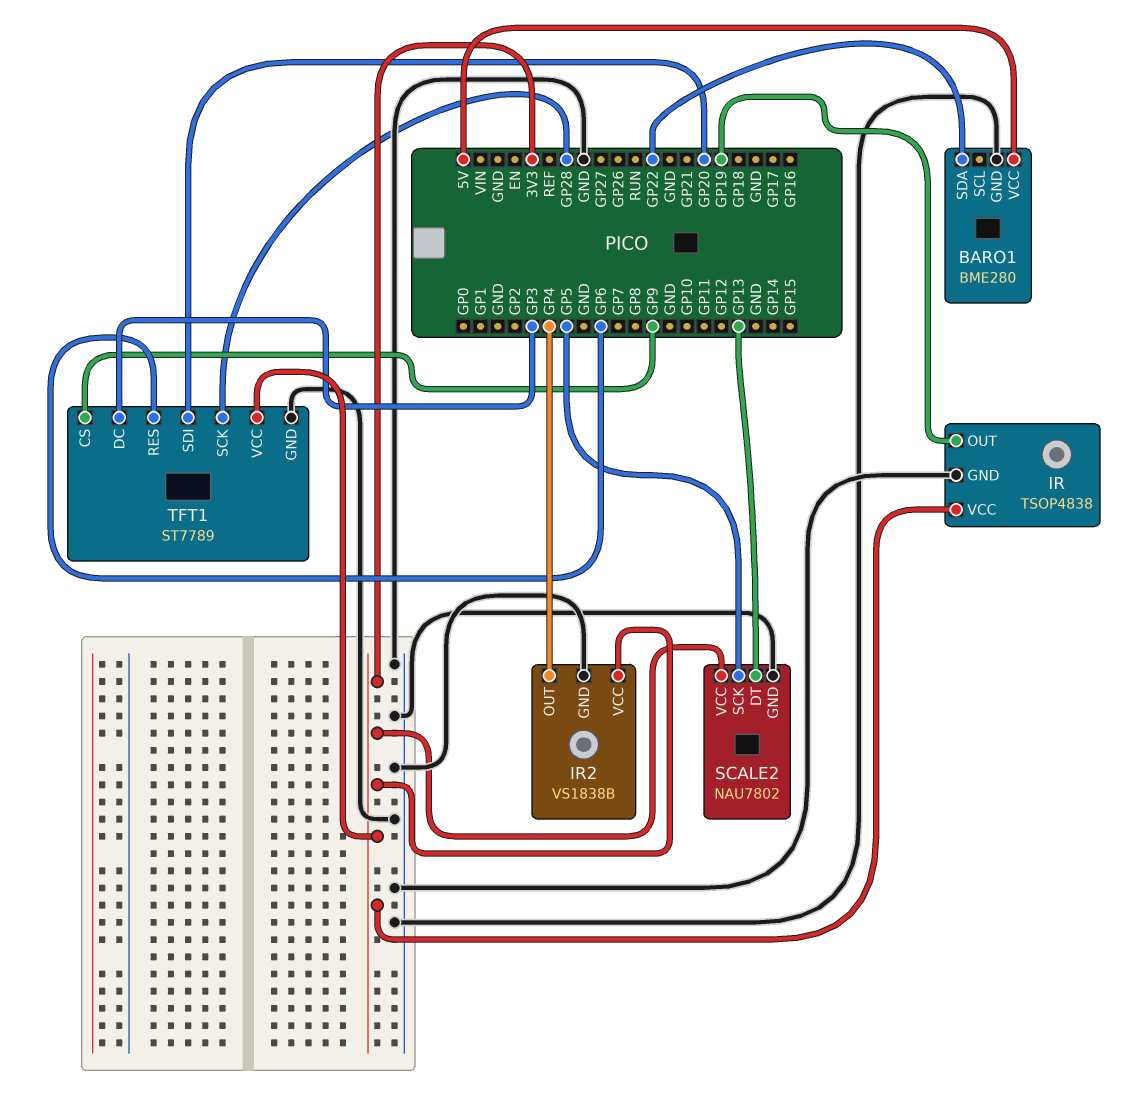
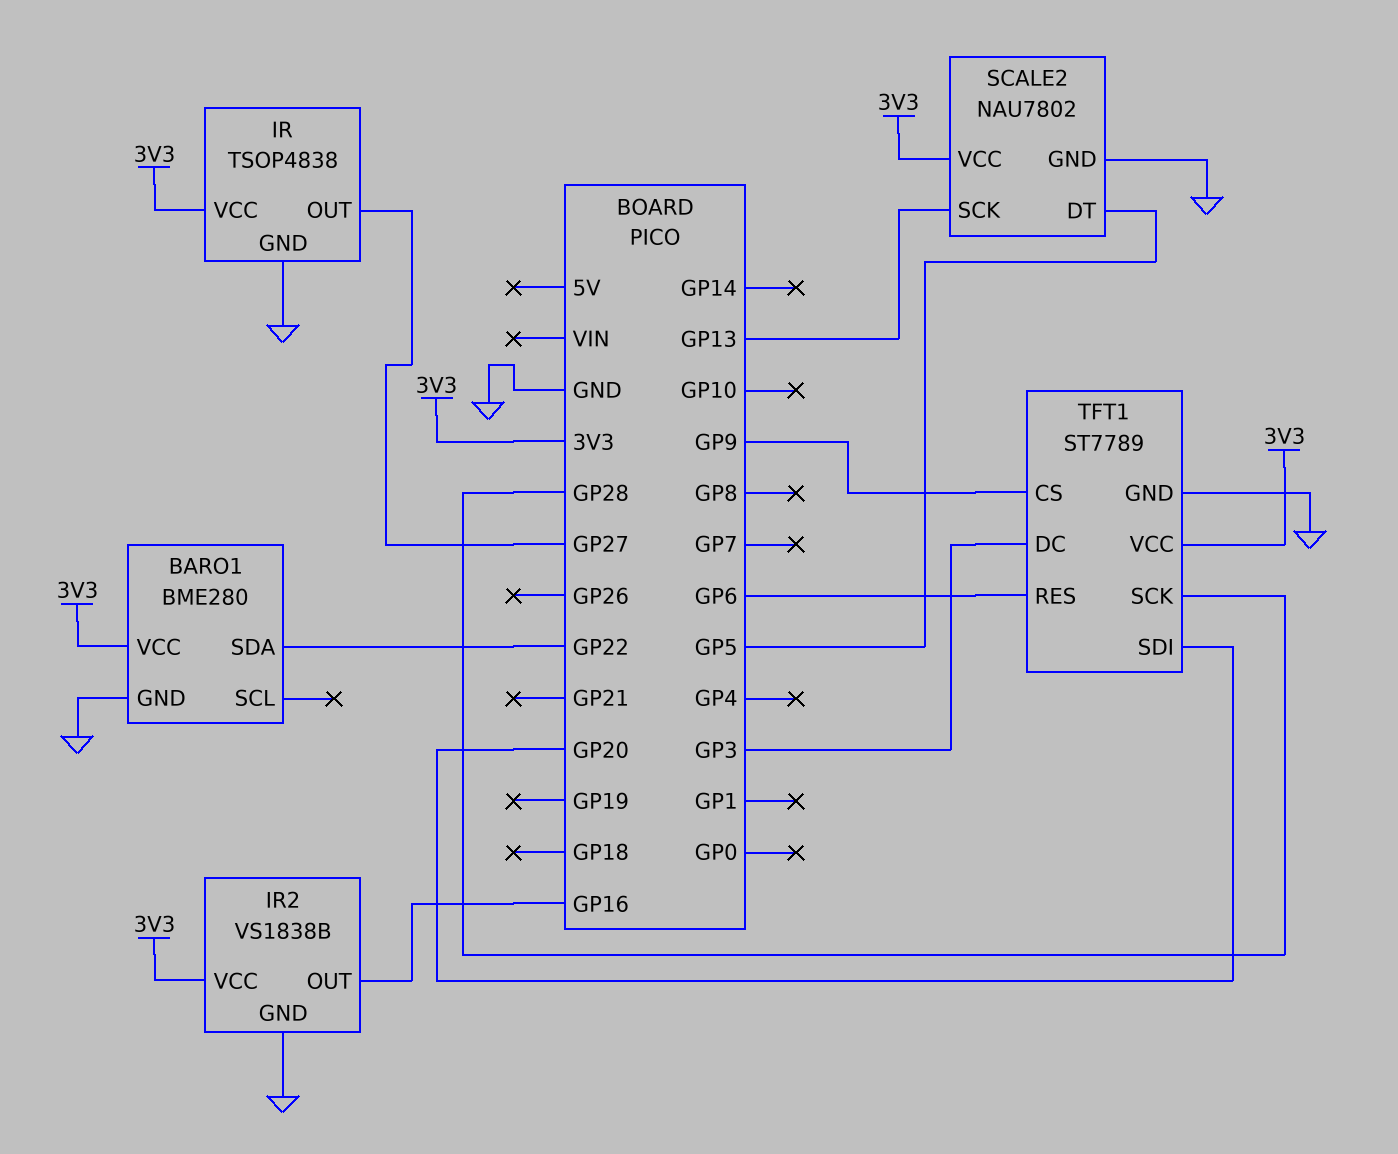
BARO1 pin VCC: 5V -> 3V3
IR pin OUT: GP19 -> GP27
IR2 pin OUT: GP4 -> GP16
SCALE2 pin DT: GP13 -> GP5
SCALE2 pin SCK: GP5 -> GP13

